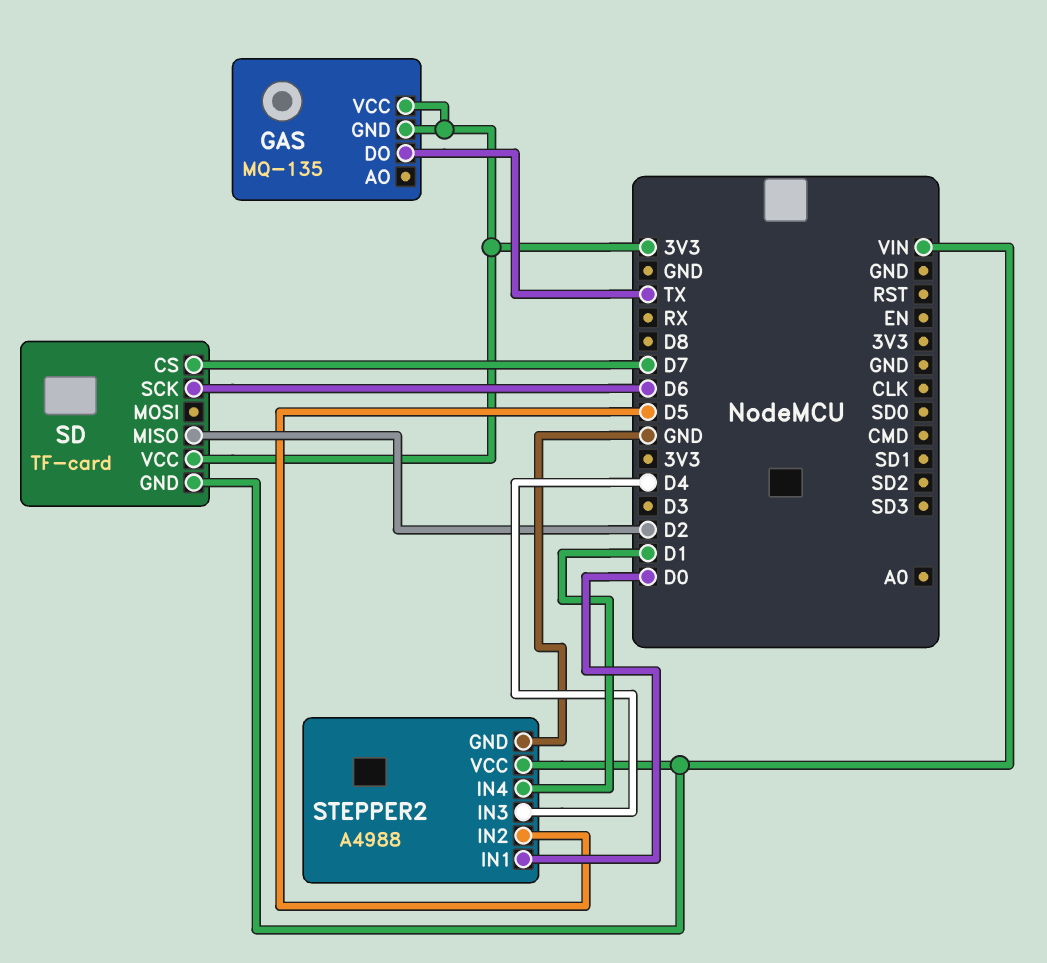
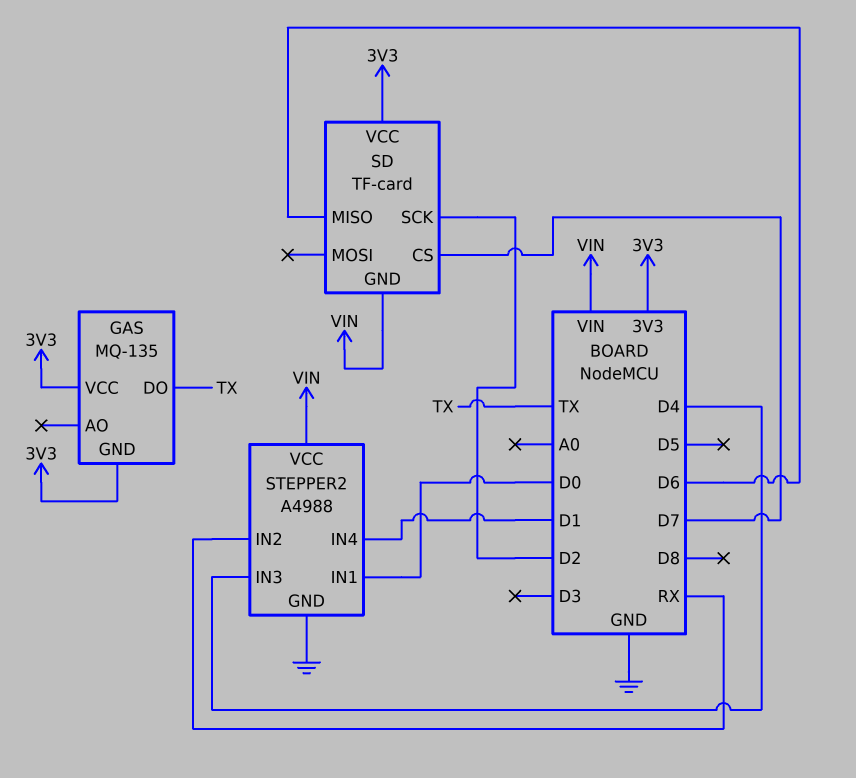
SD pin MISO: D2 -> D6
SD pin SCK: D6 -> D2
STEPPER2 pin IN2: D5 -> RX

